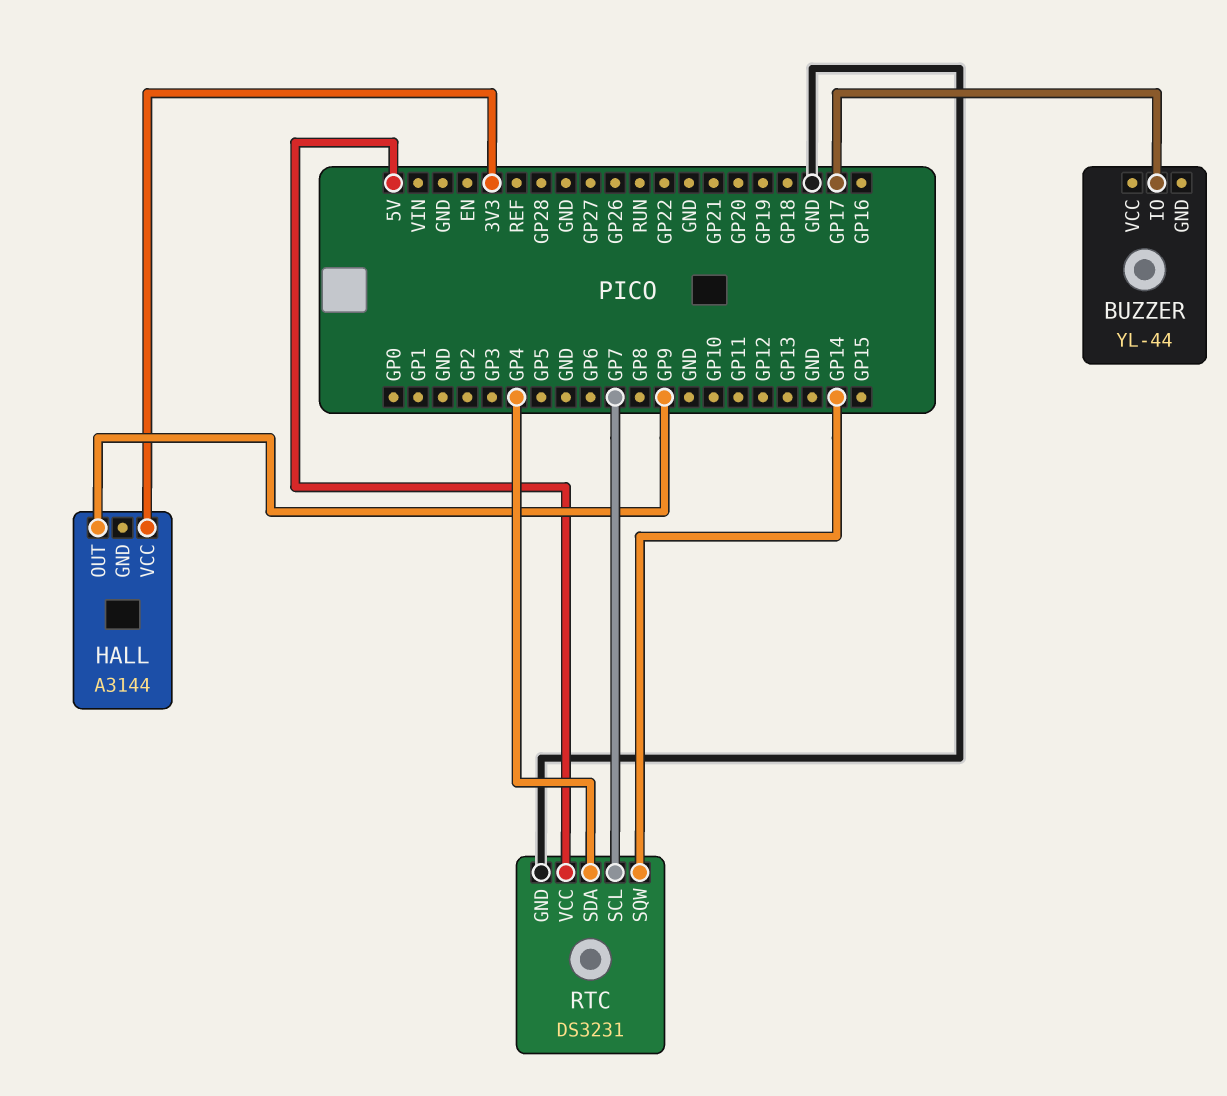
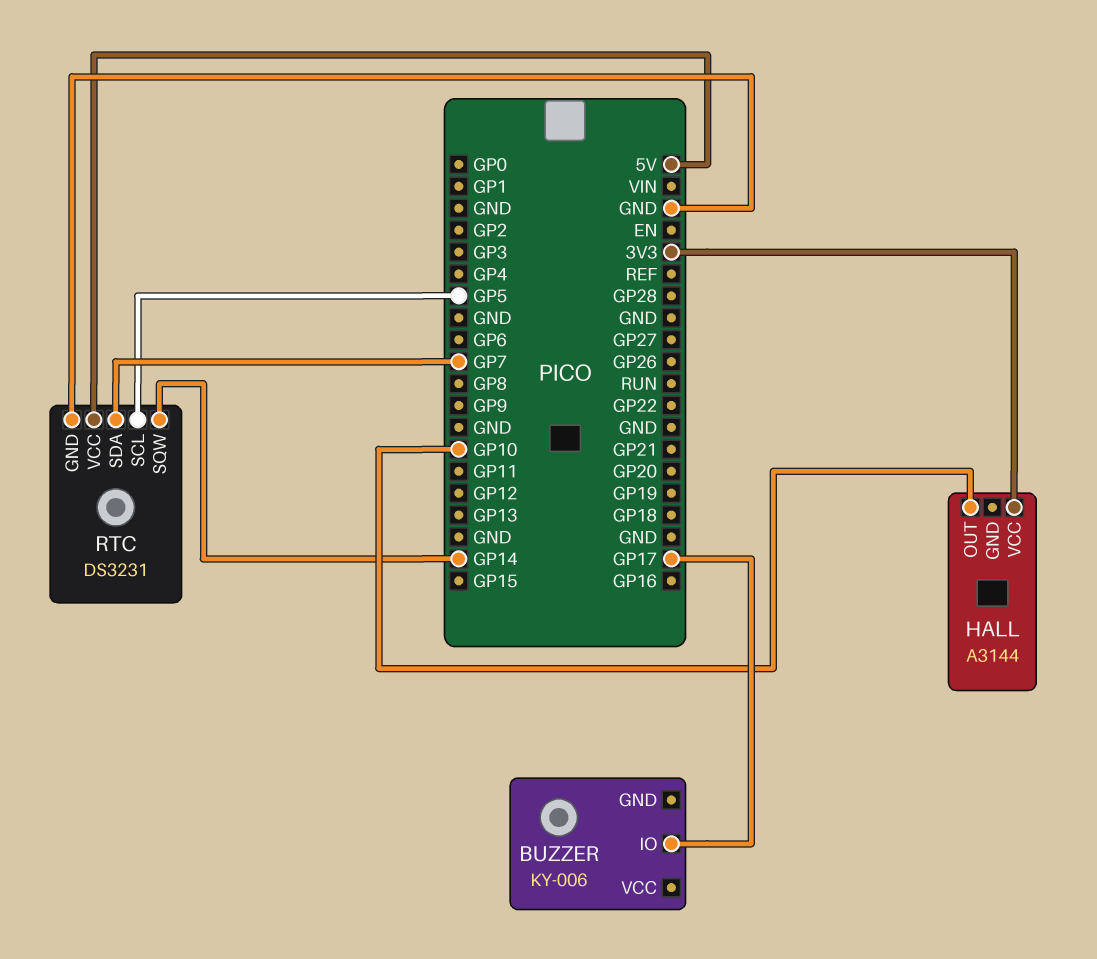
BUZZER: YL-44 -> KY-006
HALL pin OUT: GP9 -> GP10
RTC pin SCL: GP7 -> GP5
RTC pin SDA: GP4 -> GP7

